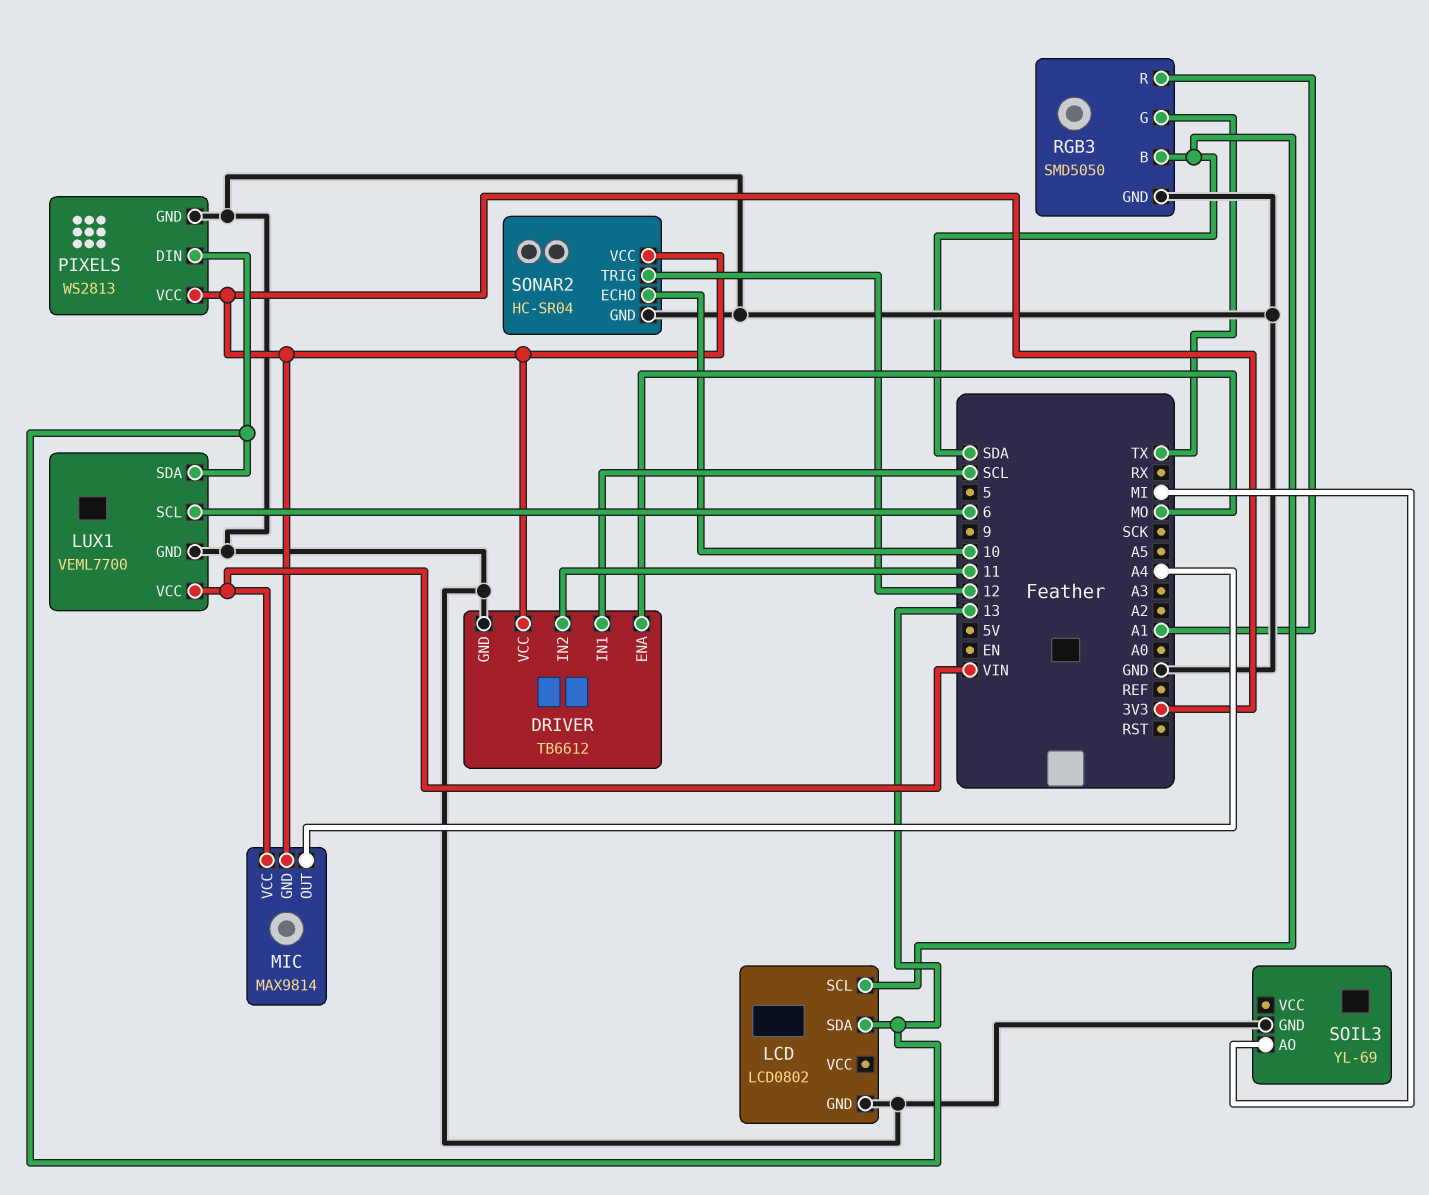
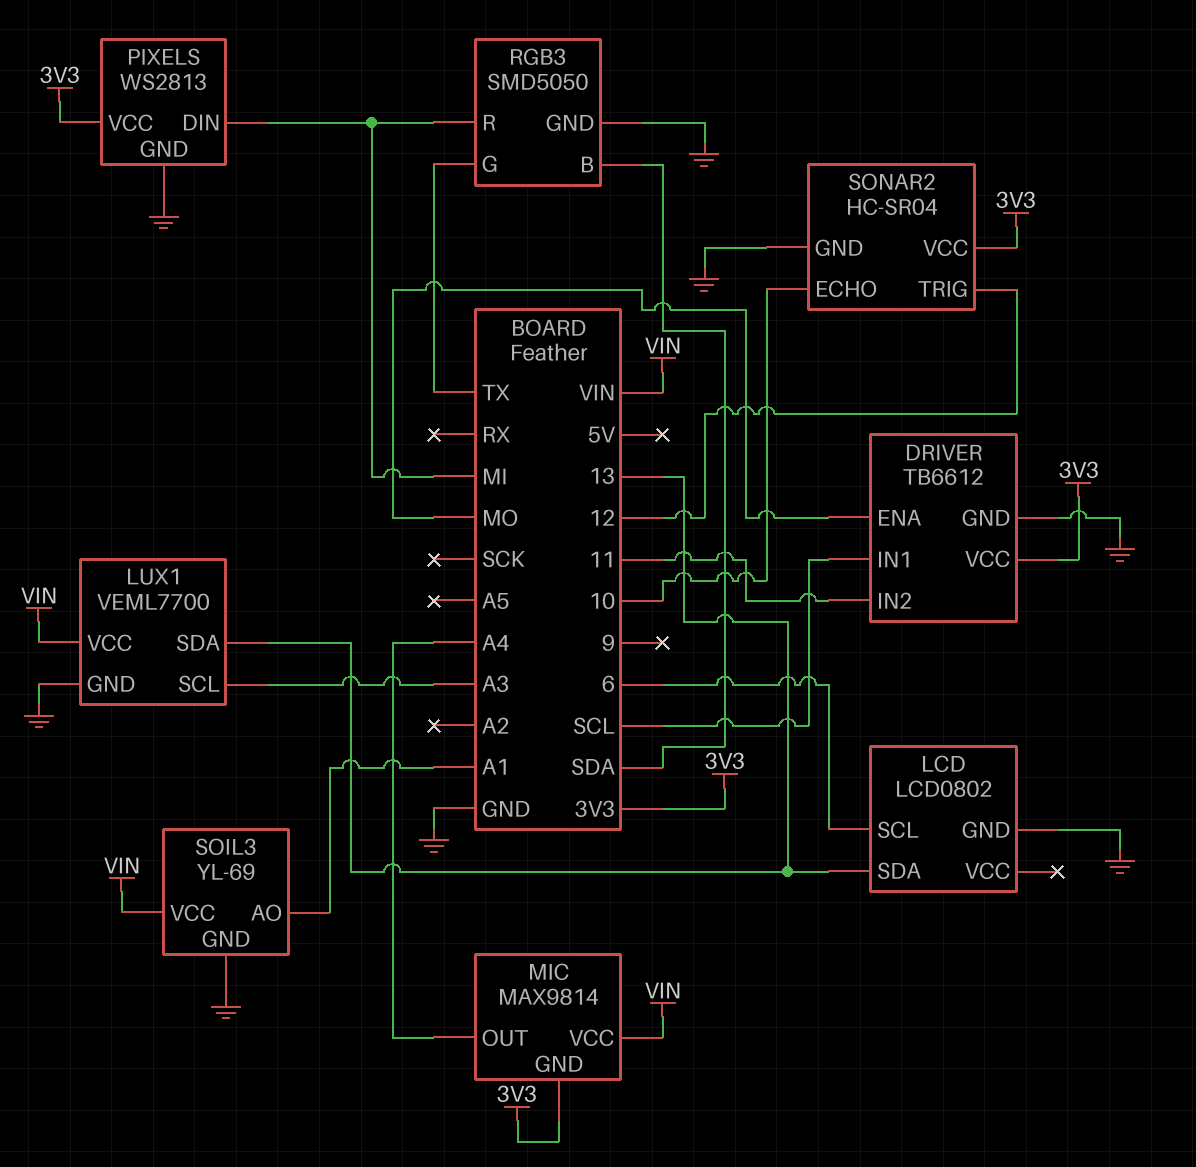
LCD pin SCL: SDA -> 6
LUX1 pin SCL: 6 -> A3
PIXELS pin DIN: 13 -> MI
RGB3 pin R: A1 -> MI
SOIL3 pin AO: MI -> A1
SOIL3 pin VCC: none -> VIN

